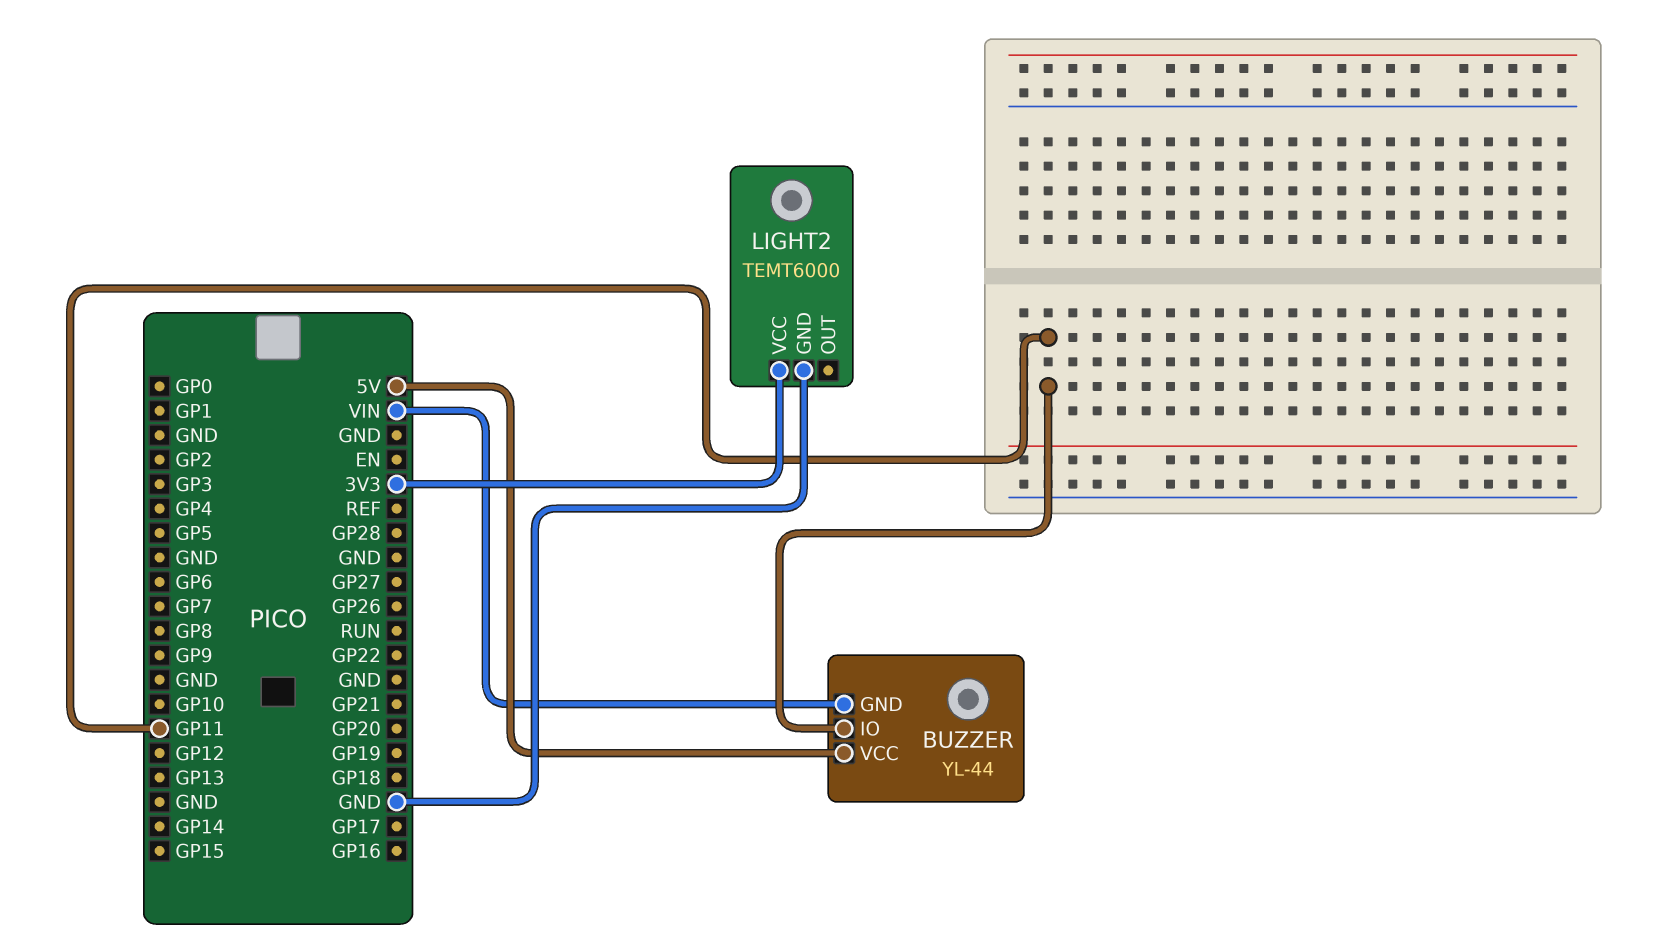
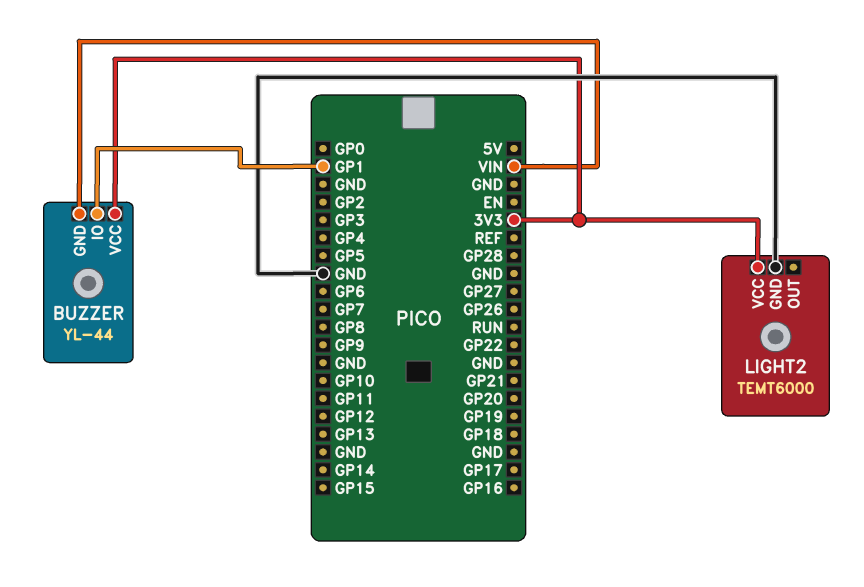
BUZZER pin IO: GP11 -> GP1
BUZZER pin VCC: 5V -> 3V3

